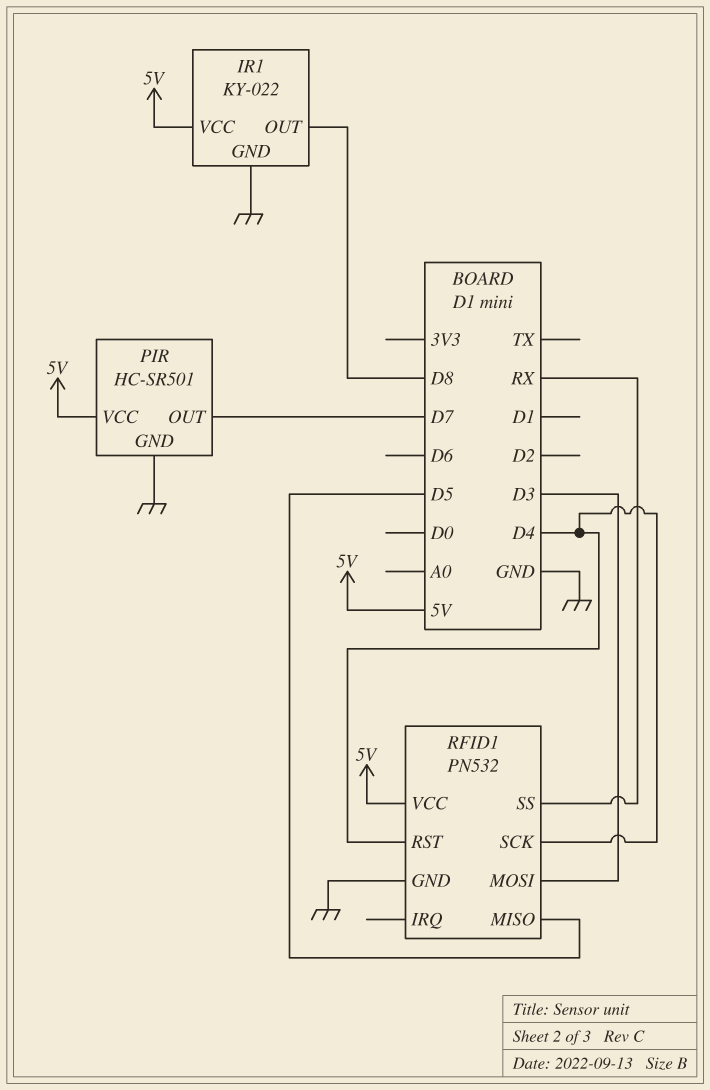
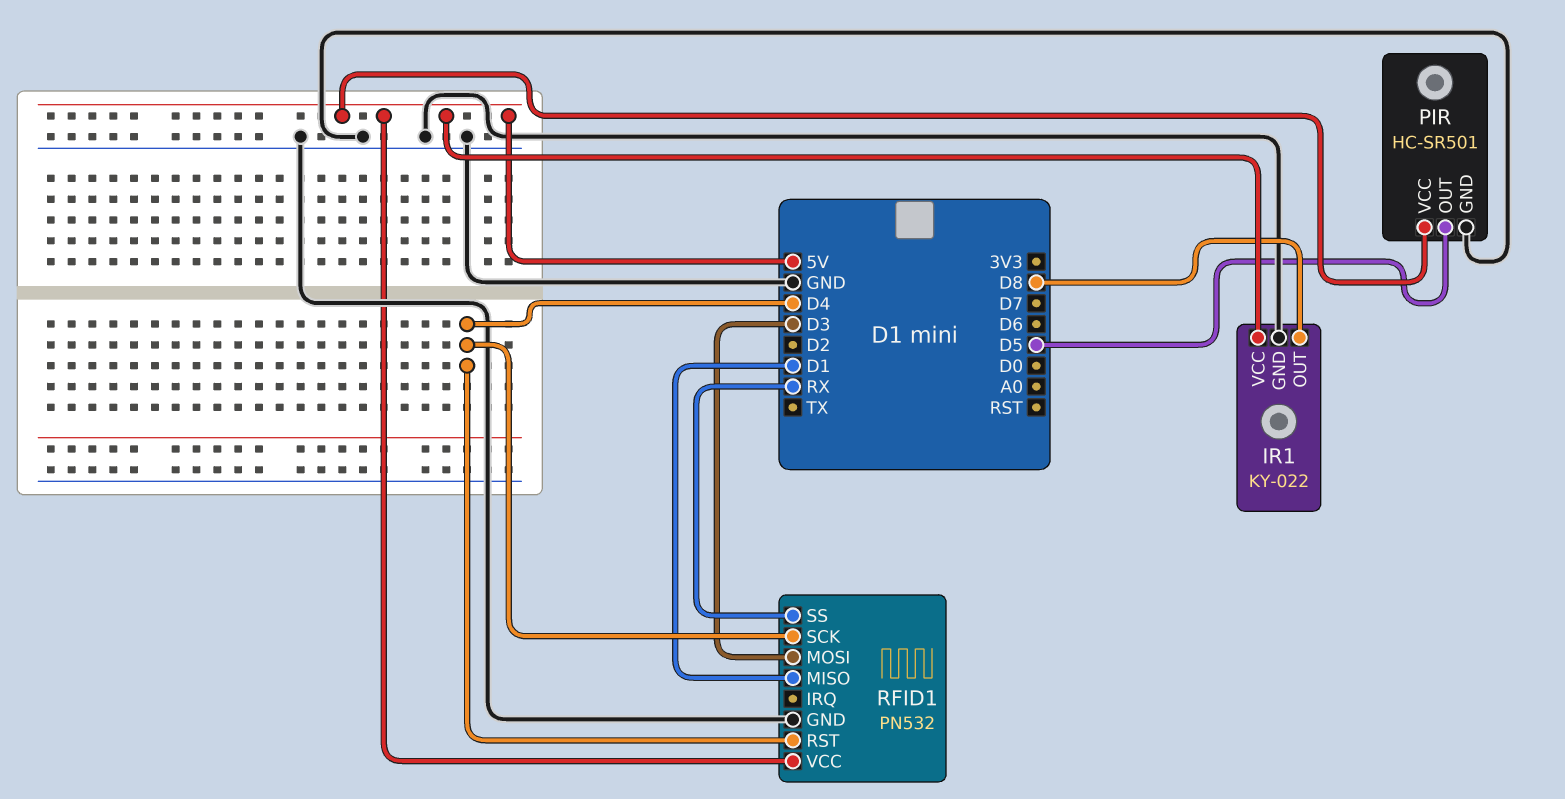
PIR pin OUT: D7 -> D5
RFID1 pin MISO: D5 -> D1

